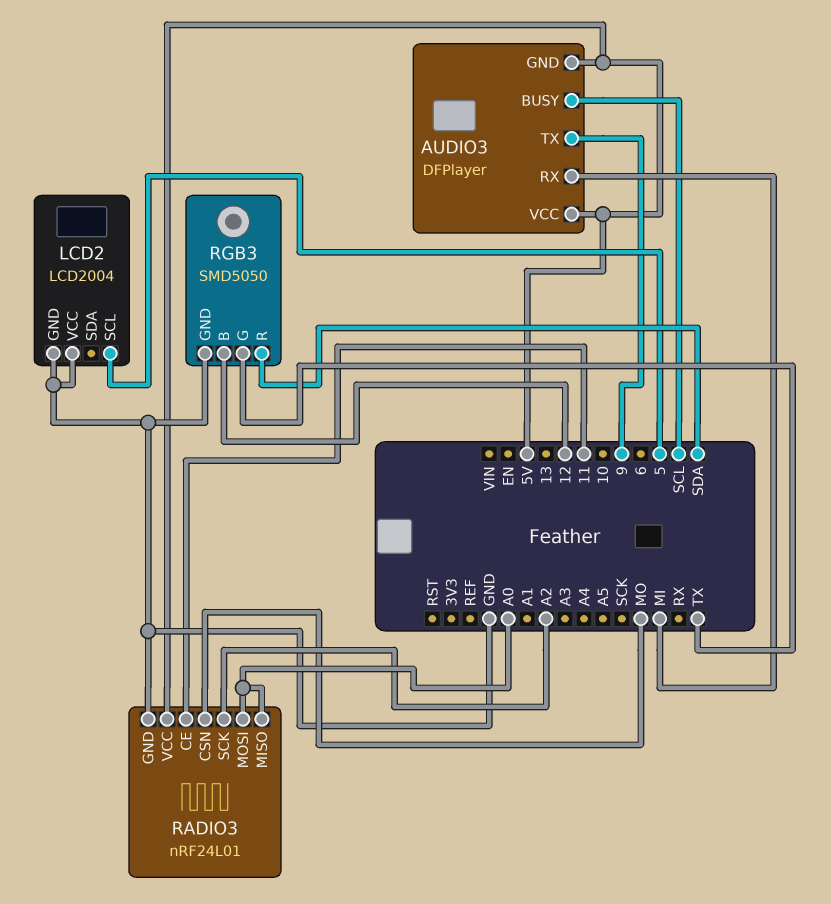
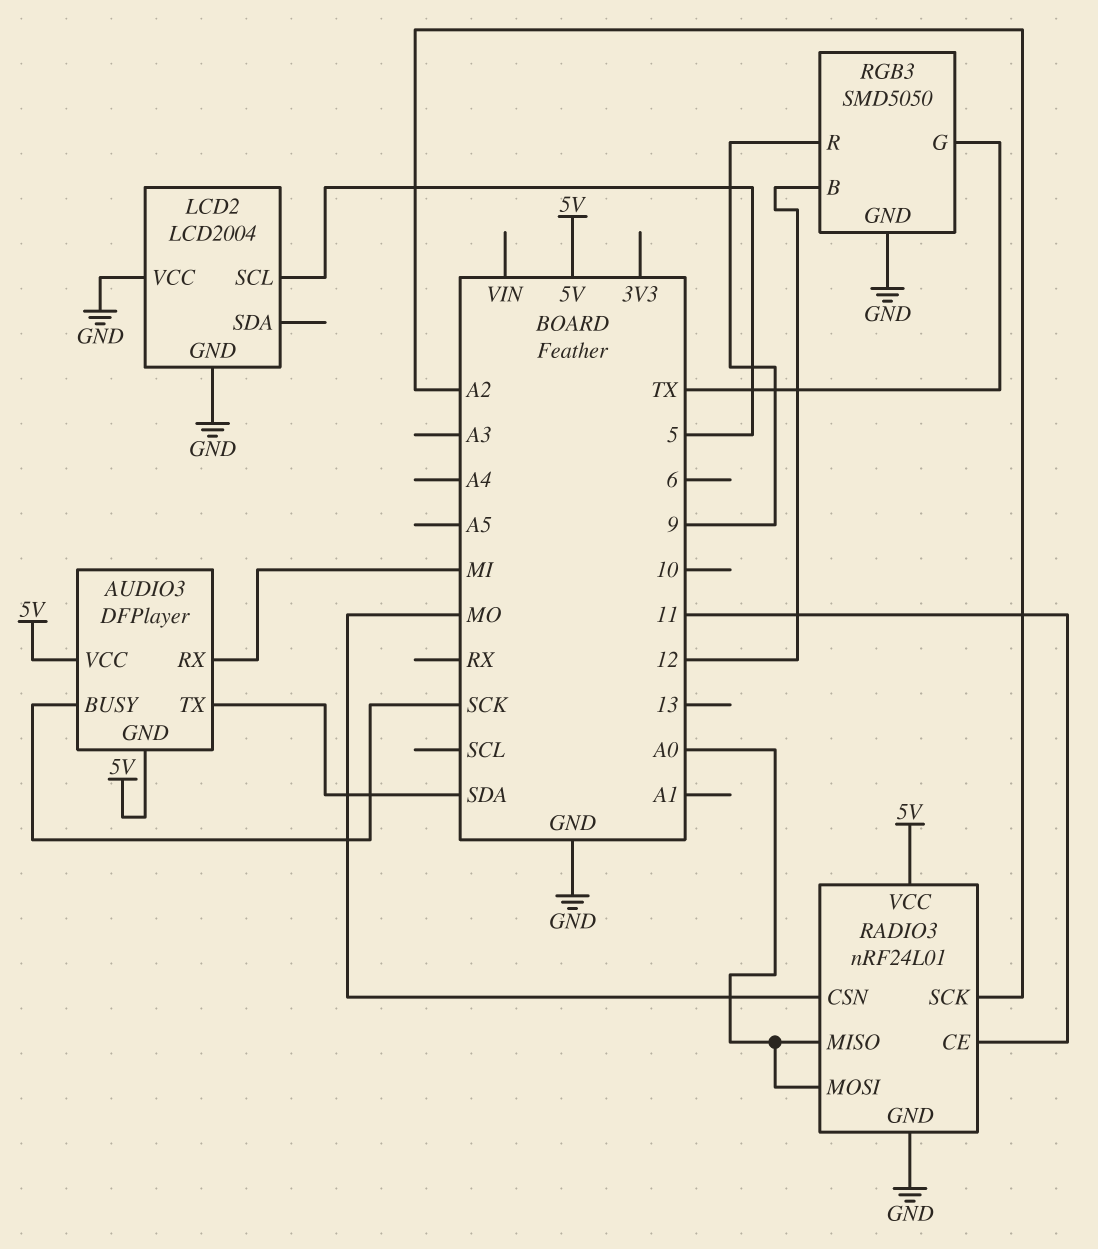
AUDIO3 pin BUSY: SCL -> SCK
AUDIO3 pin TX: 9 -> SDA
RGB3 pin R: SDA -> 9

